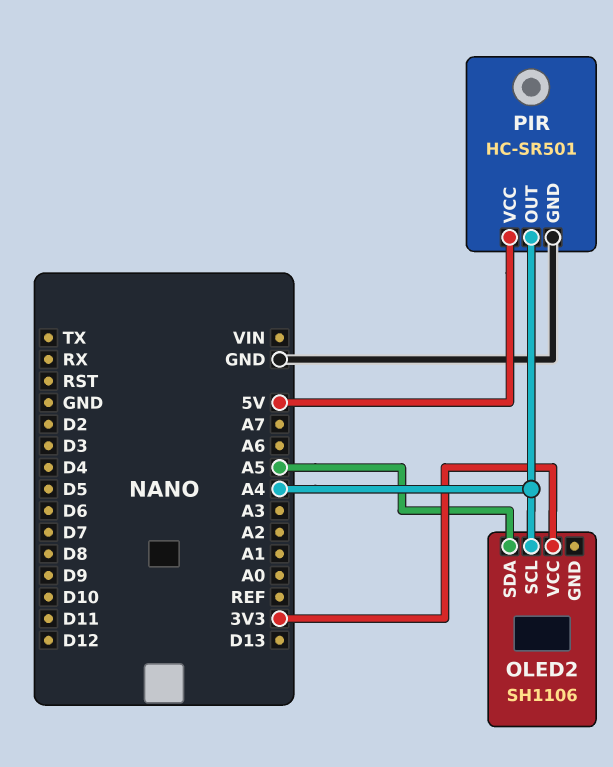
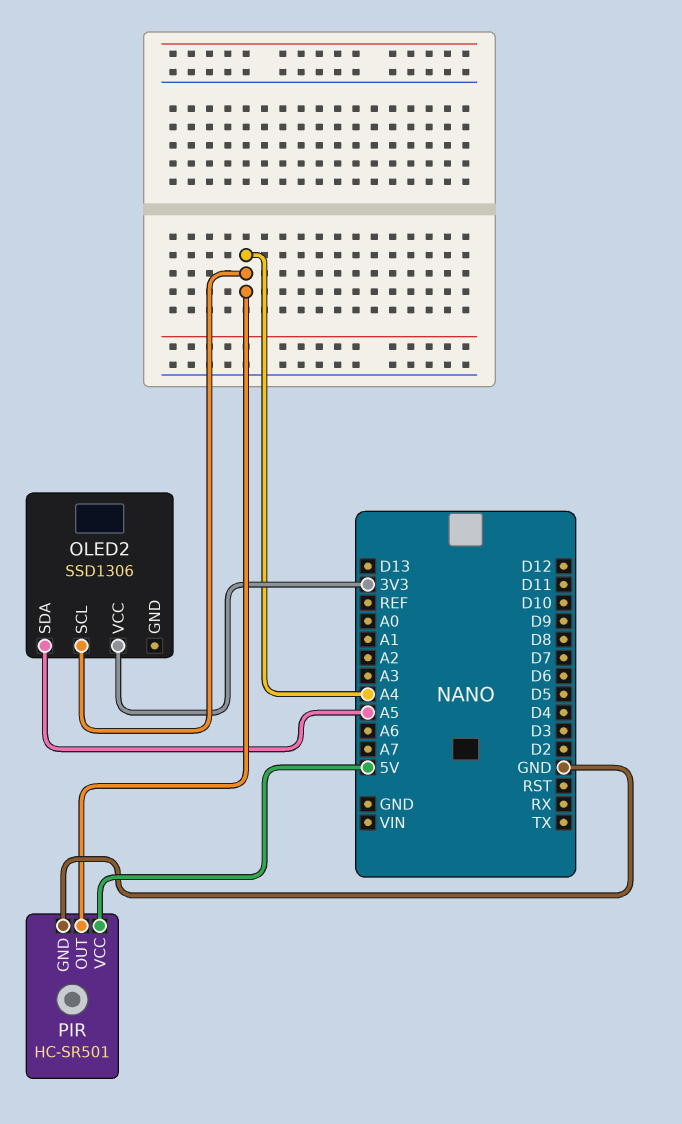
OLED2: SH1106 -> SSD1306

